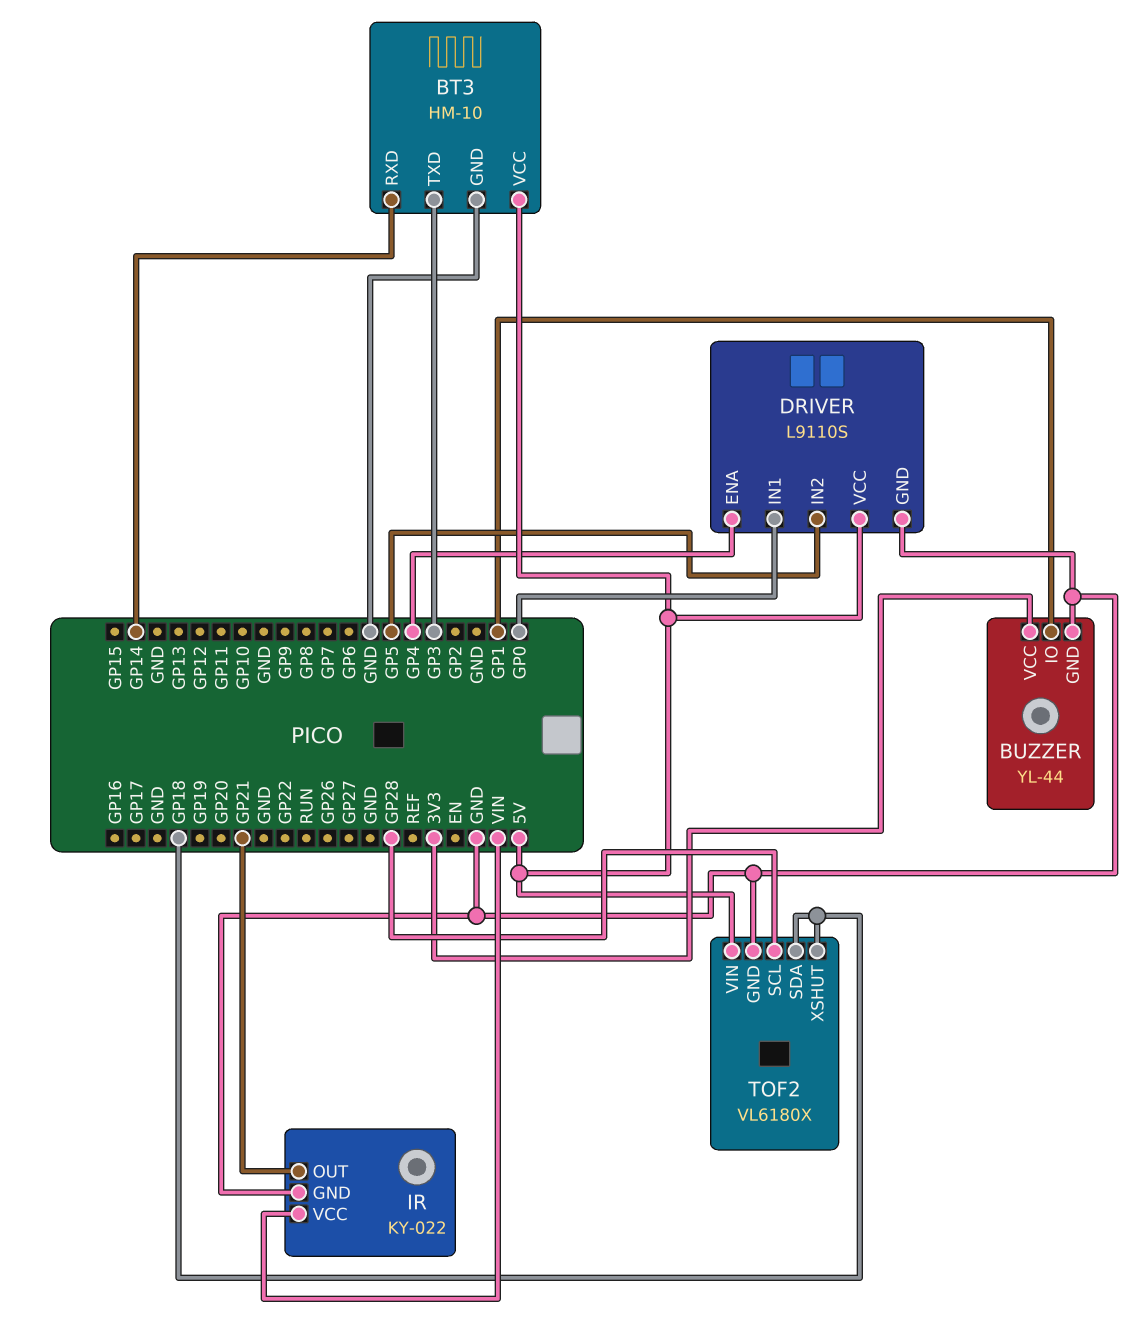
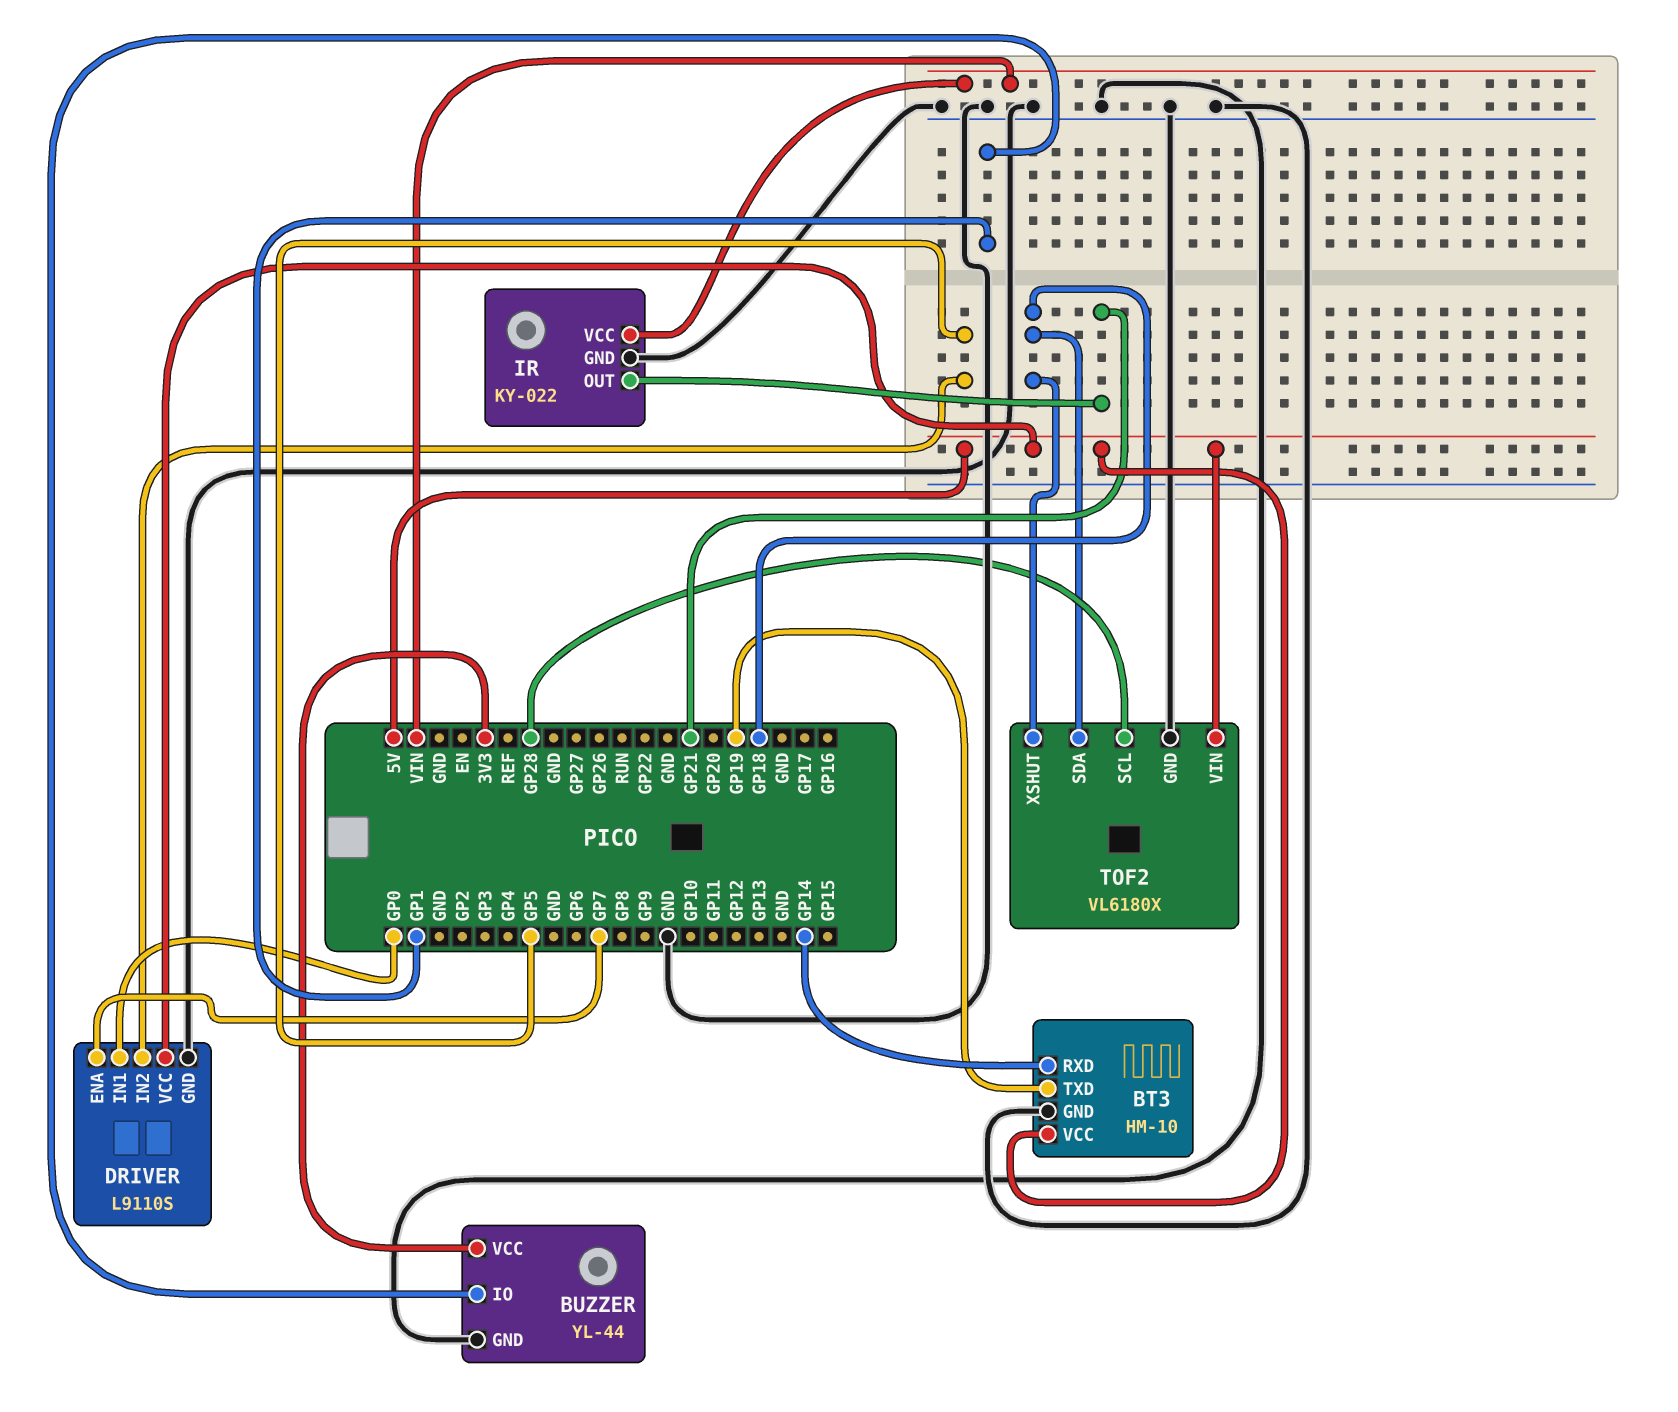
BT3 pin TXD: GP3 -> GP19
DRIVER pin ENA: GP4 -> GP7

